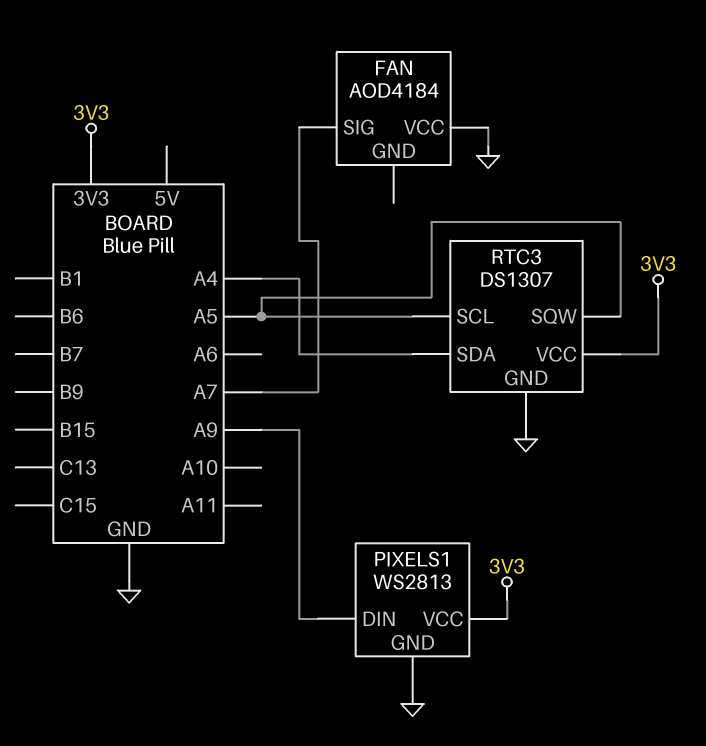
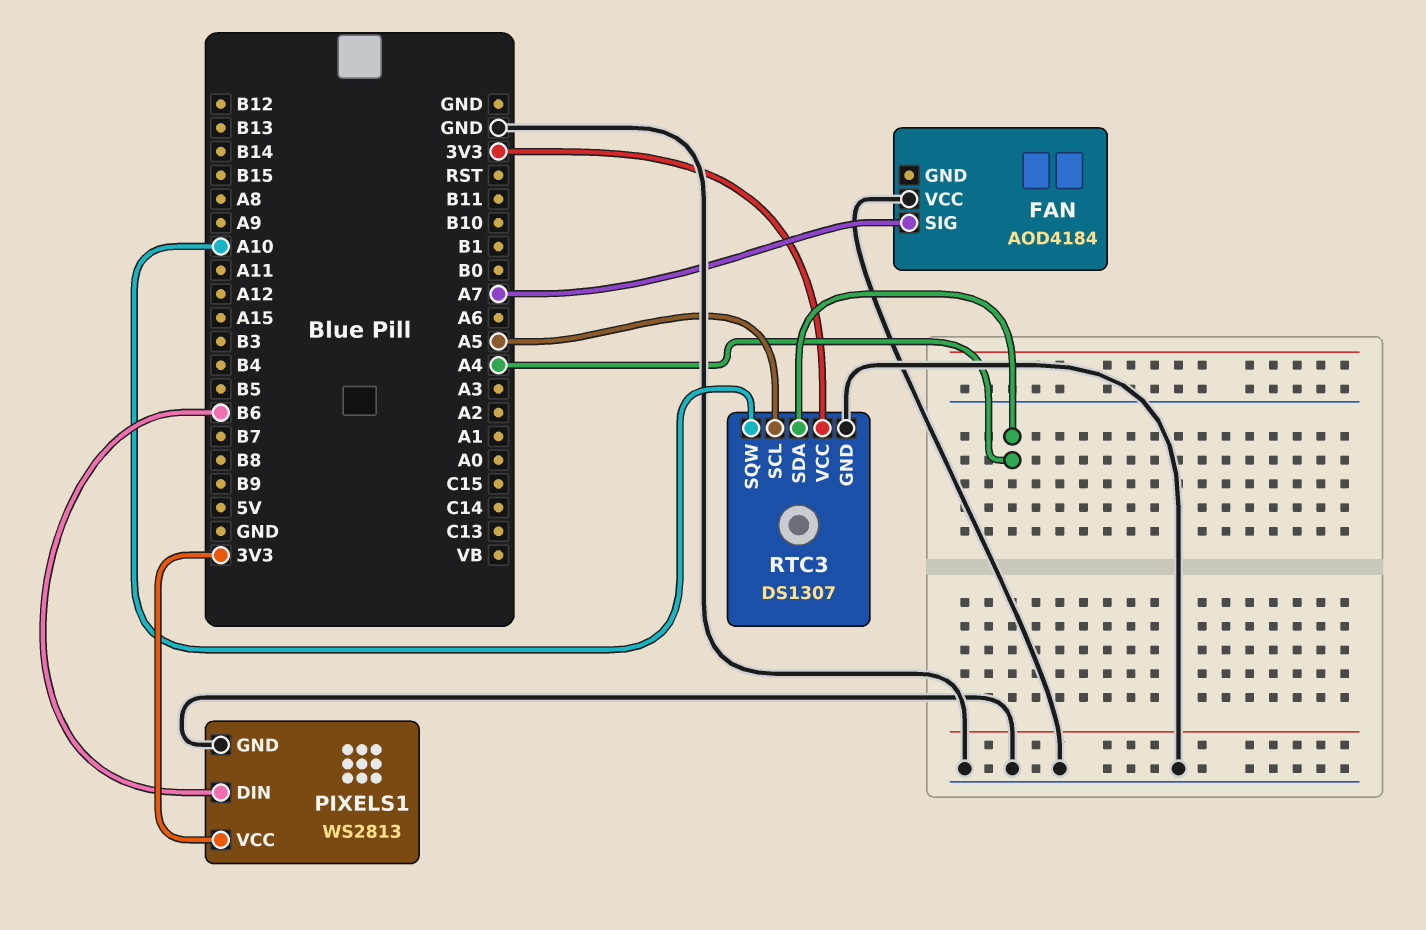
PIXELS1 pin DIN: A9 -> B6
RTC3 pin SQW: A5 -> A10

